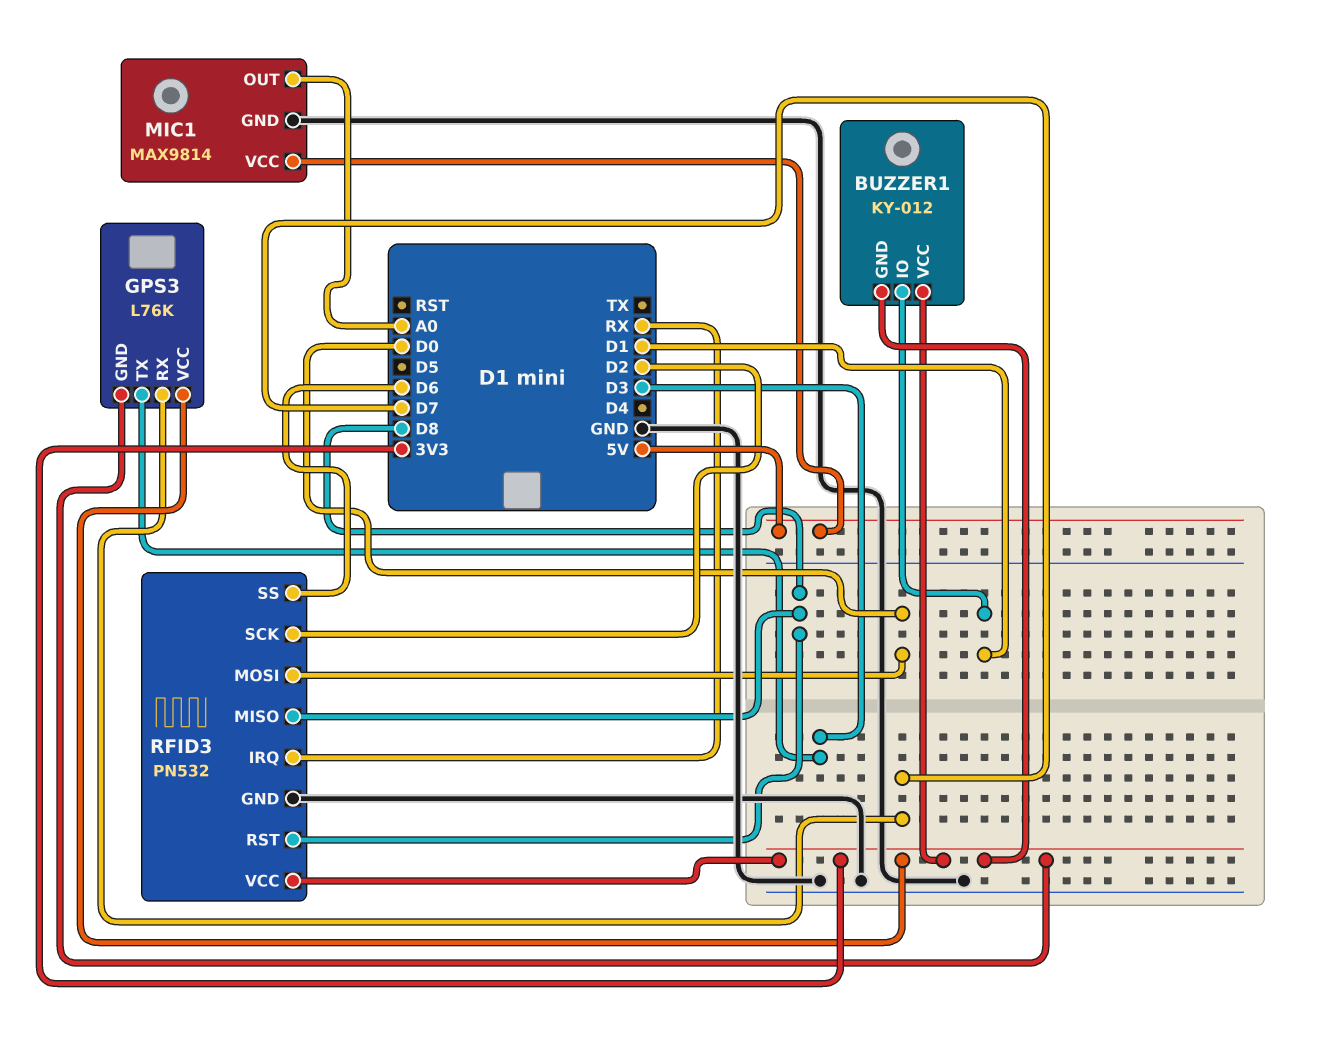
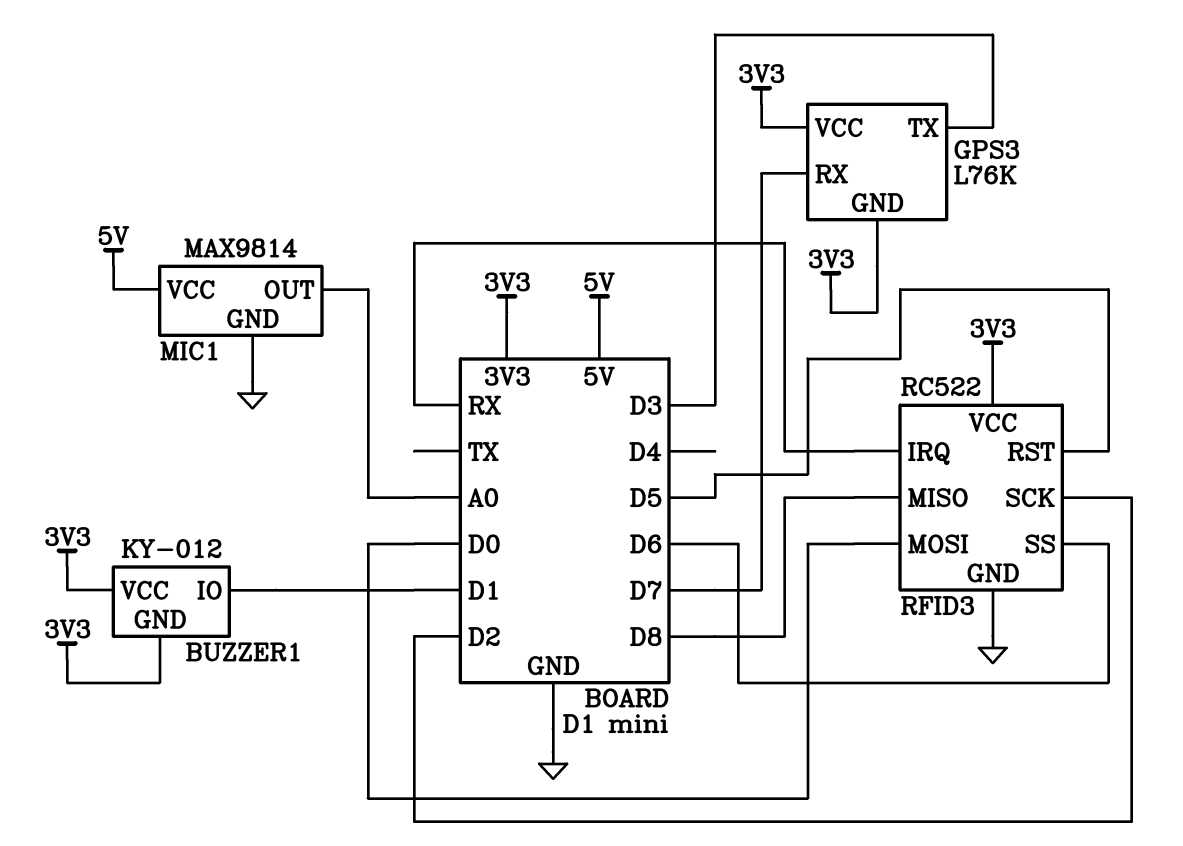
RFID3: PN532 -> RC522
RFID3 pin RST: D8 -> D5

